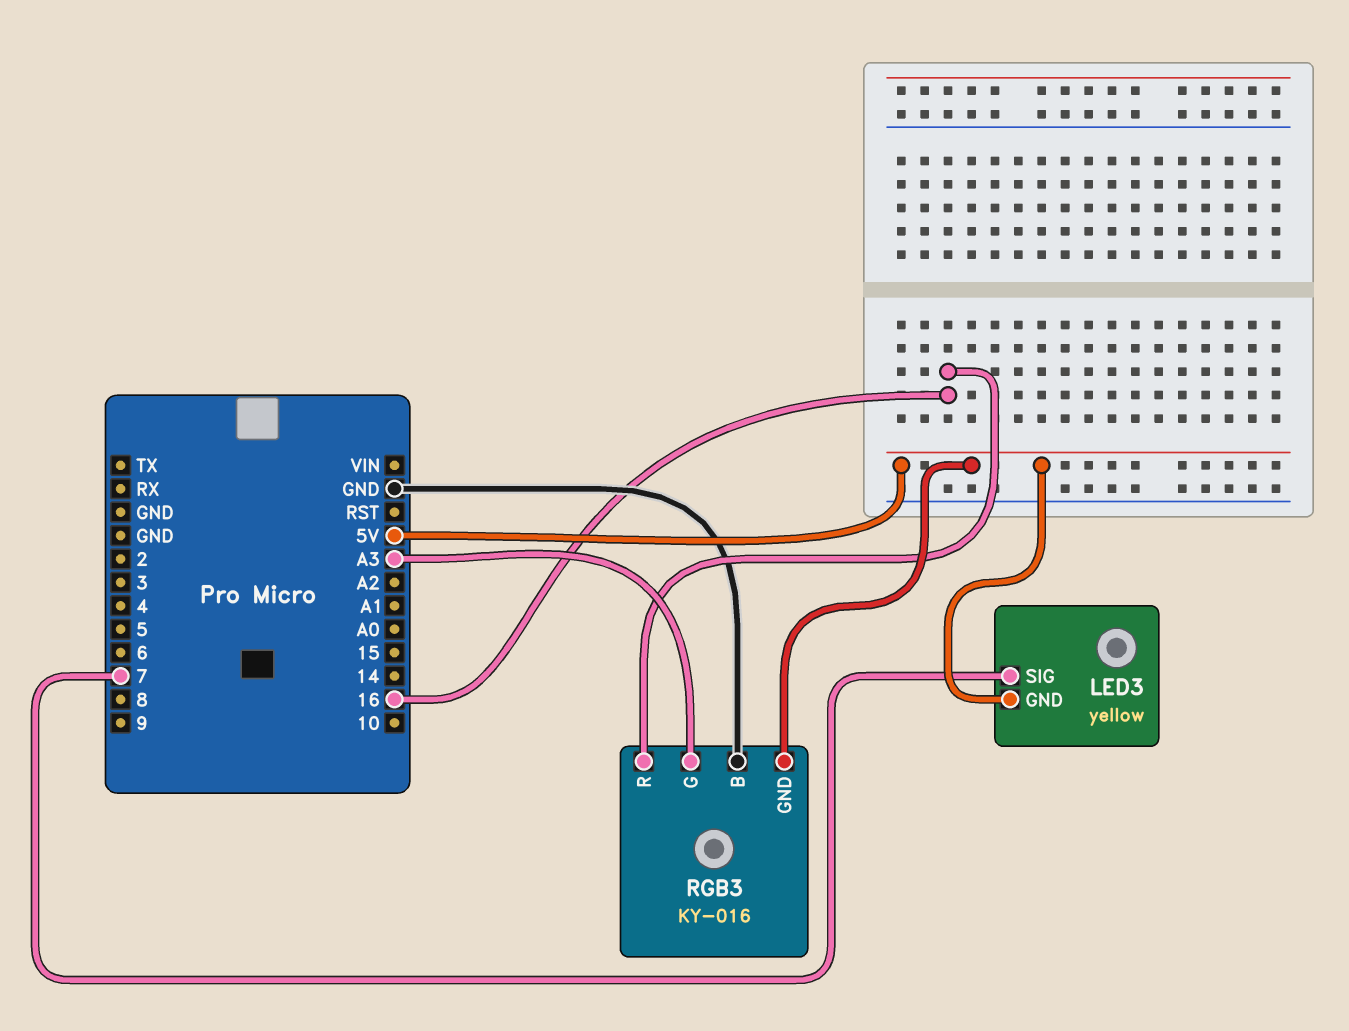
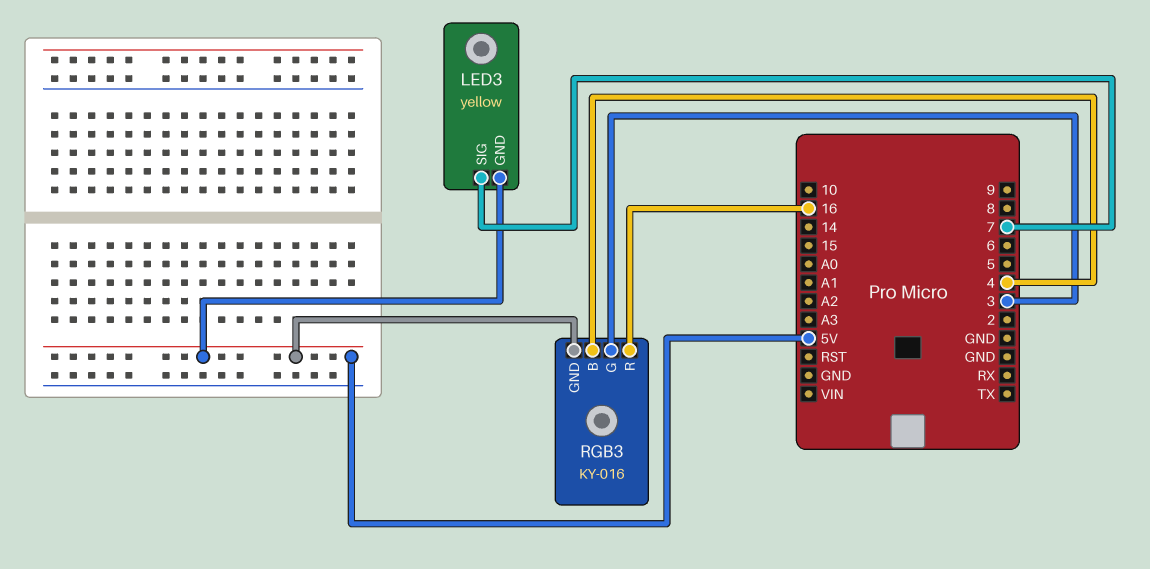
RGB3 pin B: GND -> 4
RGB3 pin G: A3 -> 3

